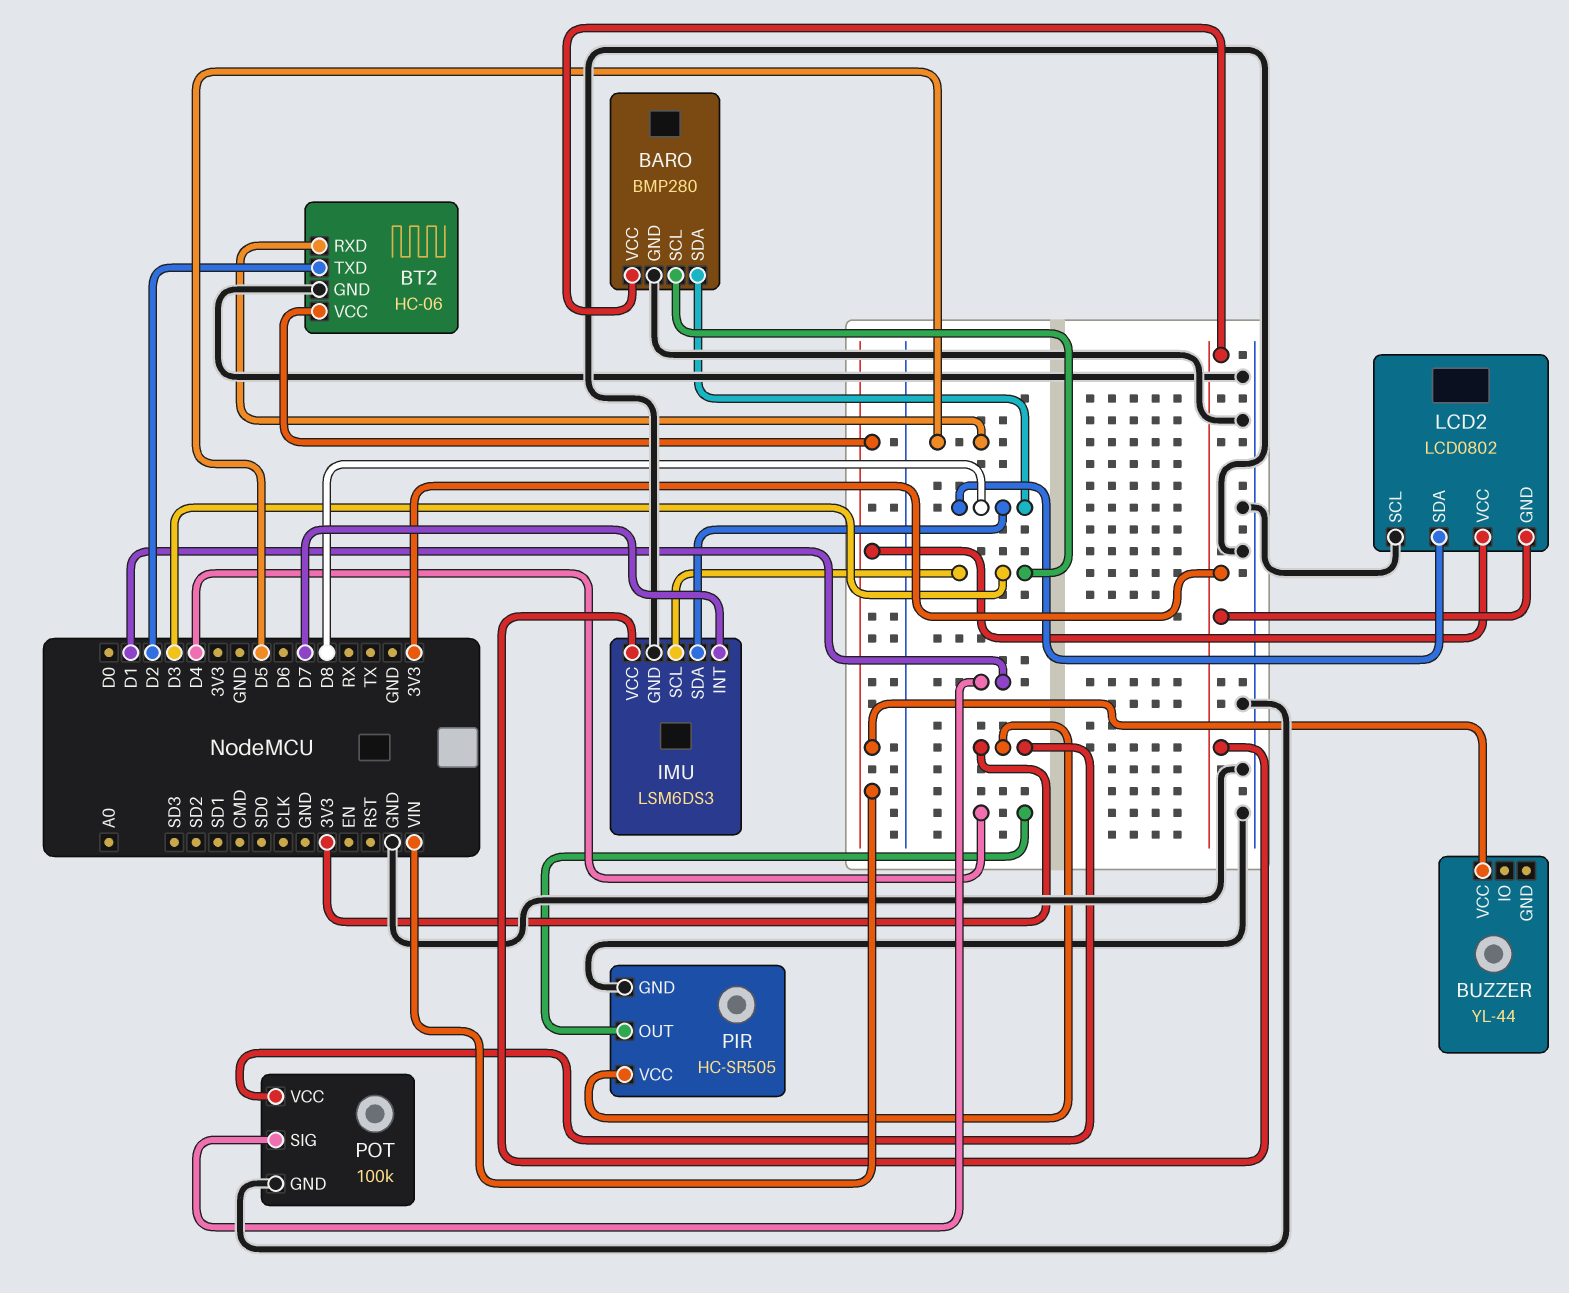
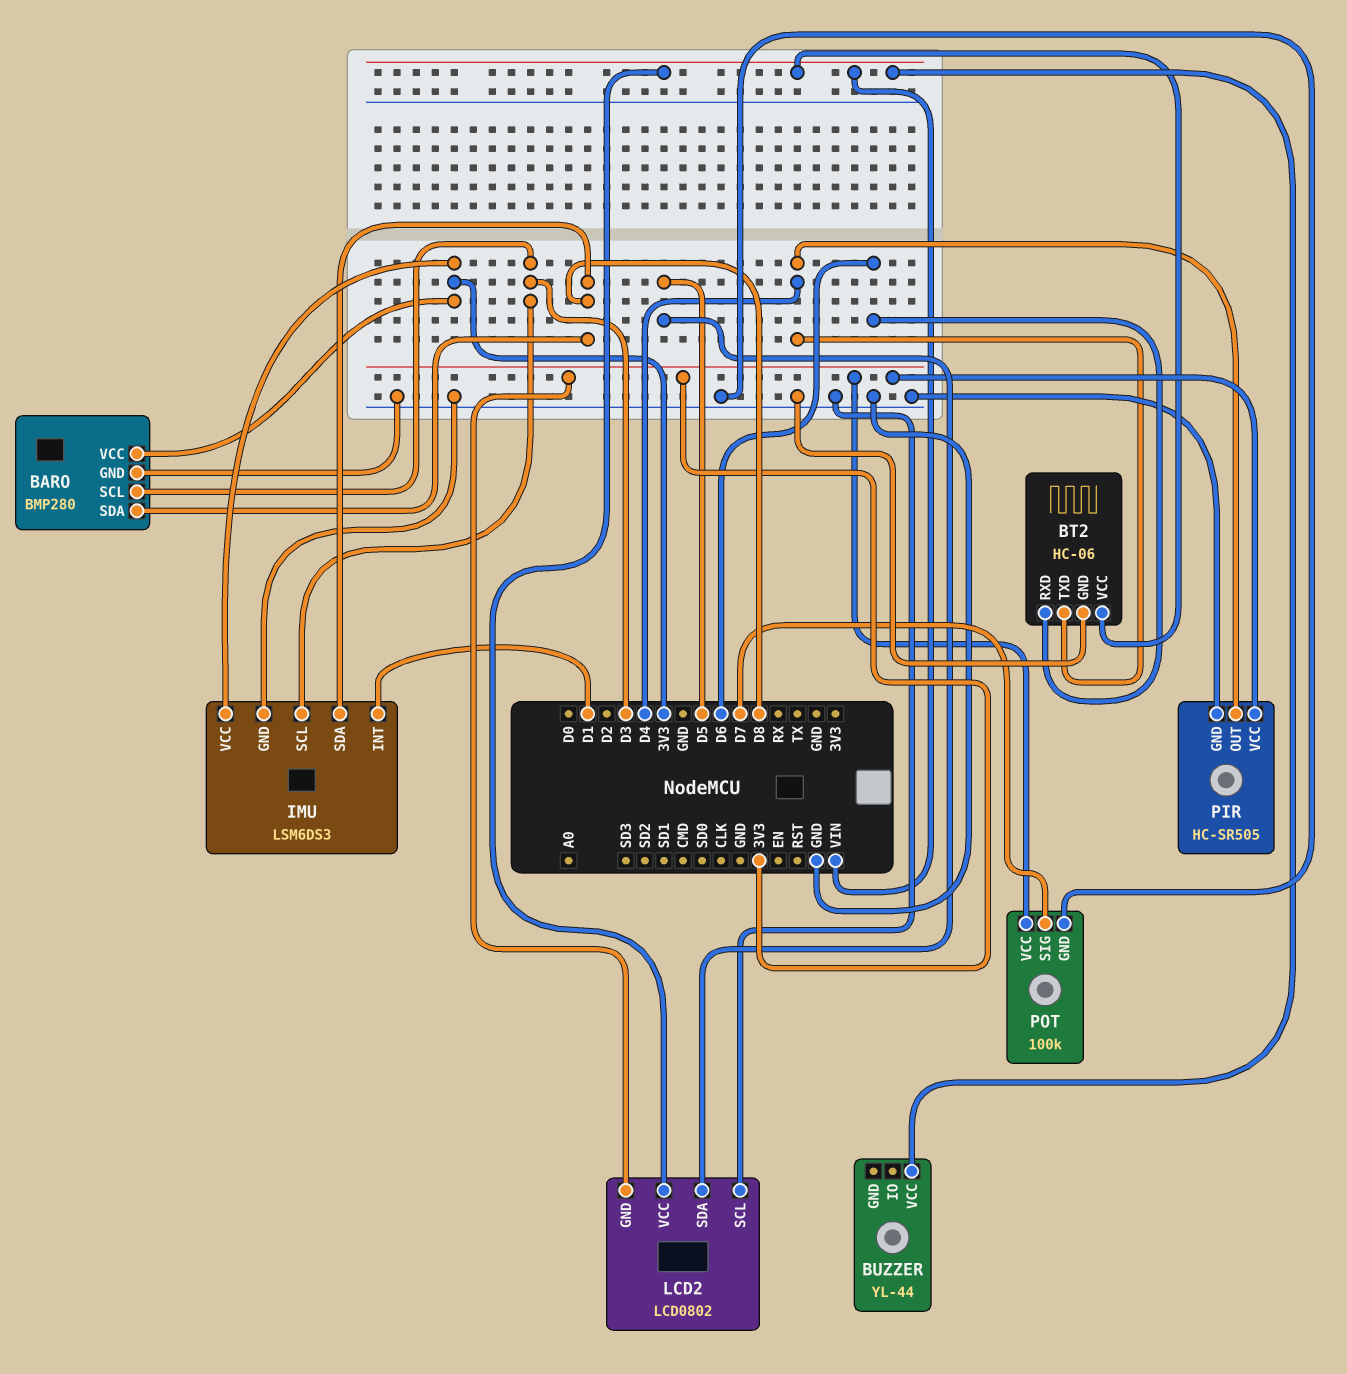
BT2 pin RXD: D5 -> D6
BT2 pin TXD: D2 -> D4
IMU pin INT: D7 -> D1
LCD2 pin SDA: D8 -> D5
POT pin SIG: D1 -> D7

